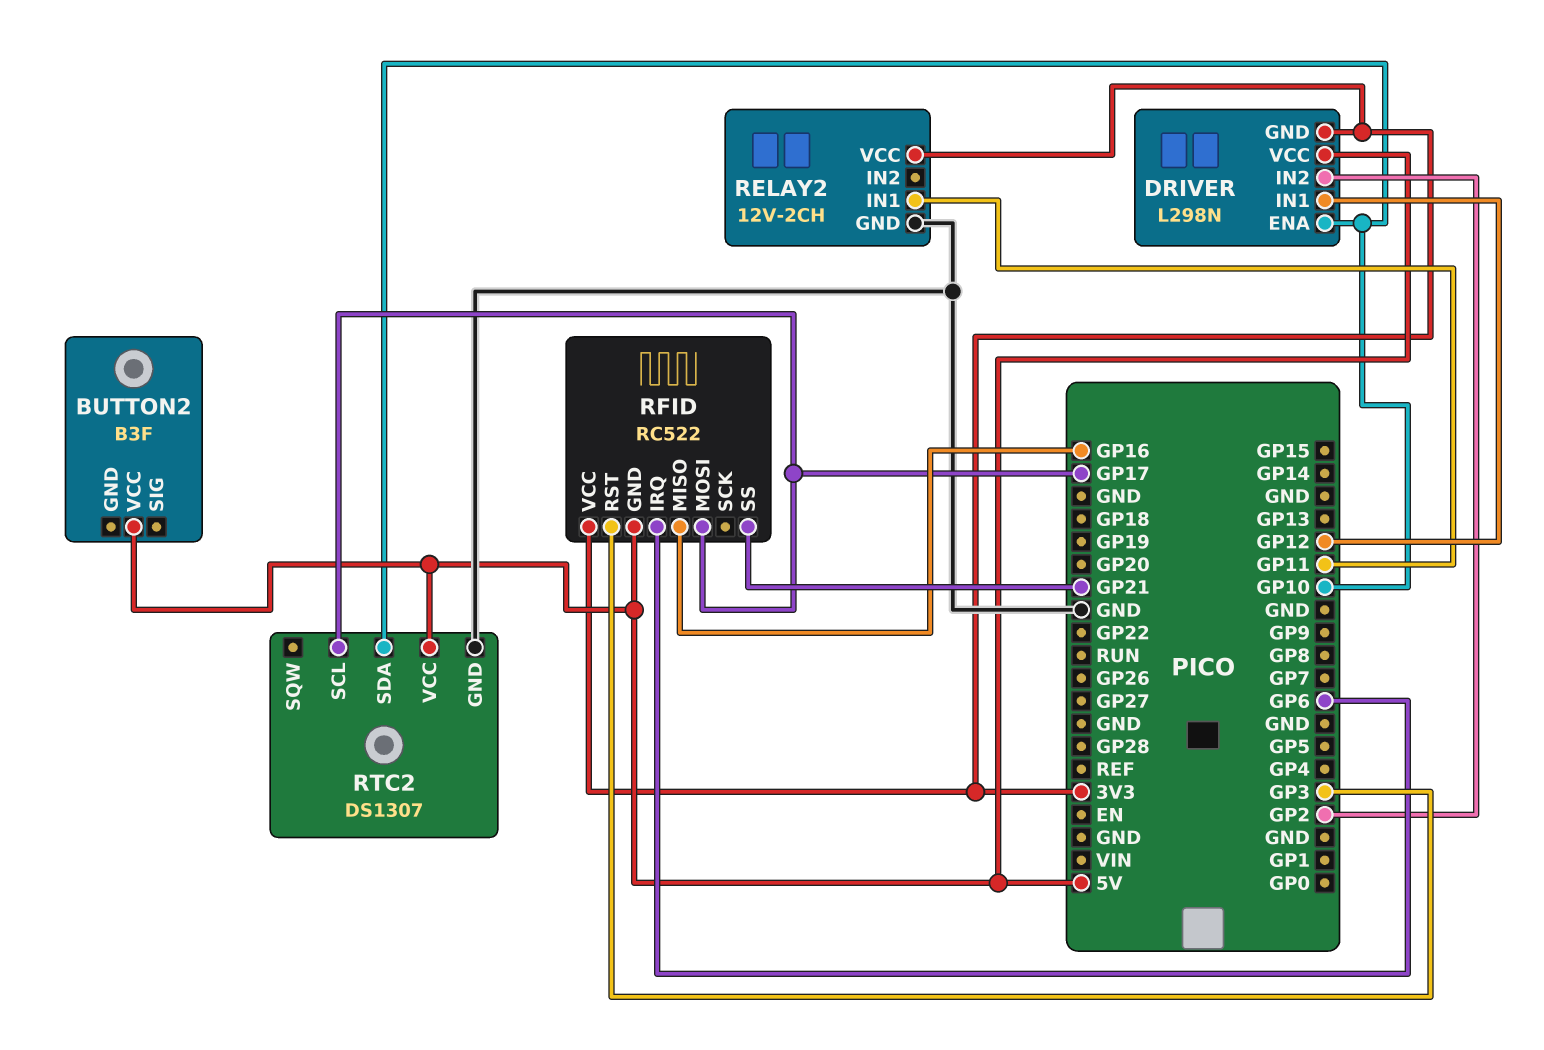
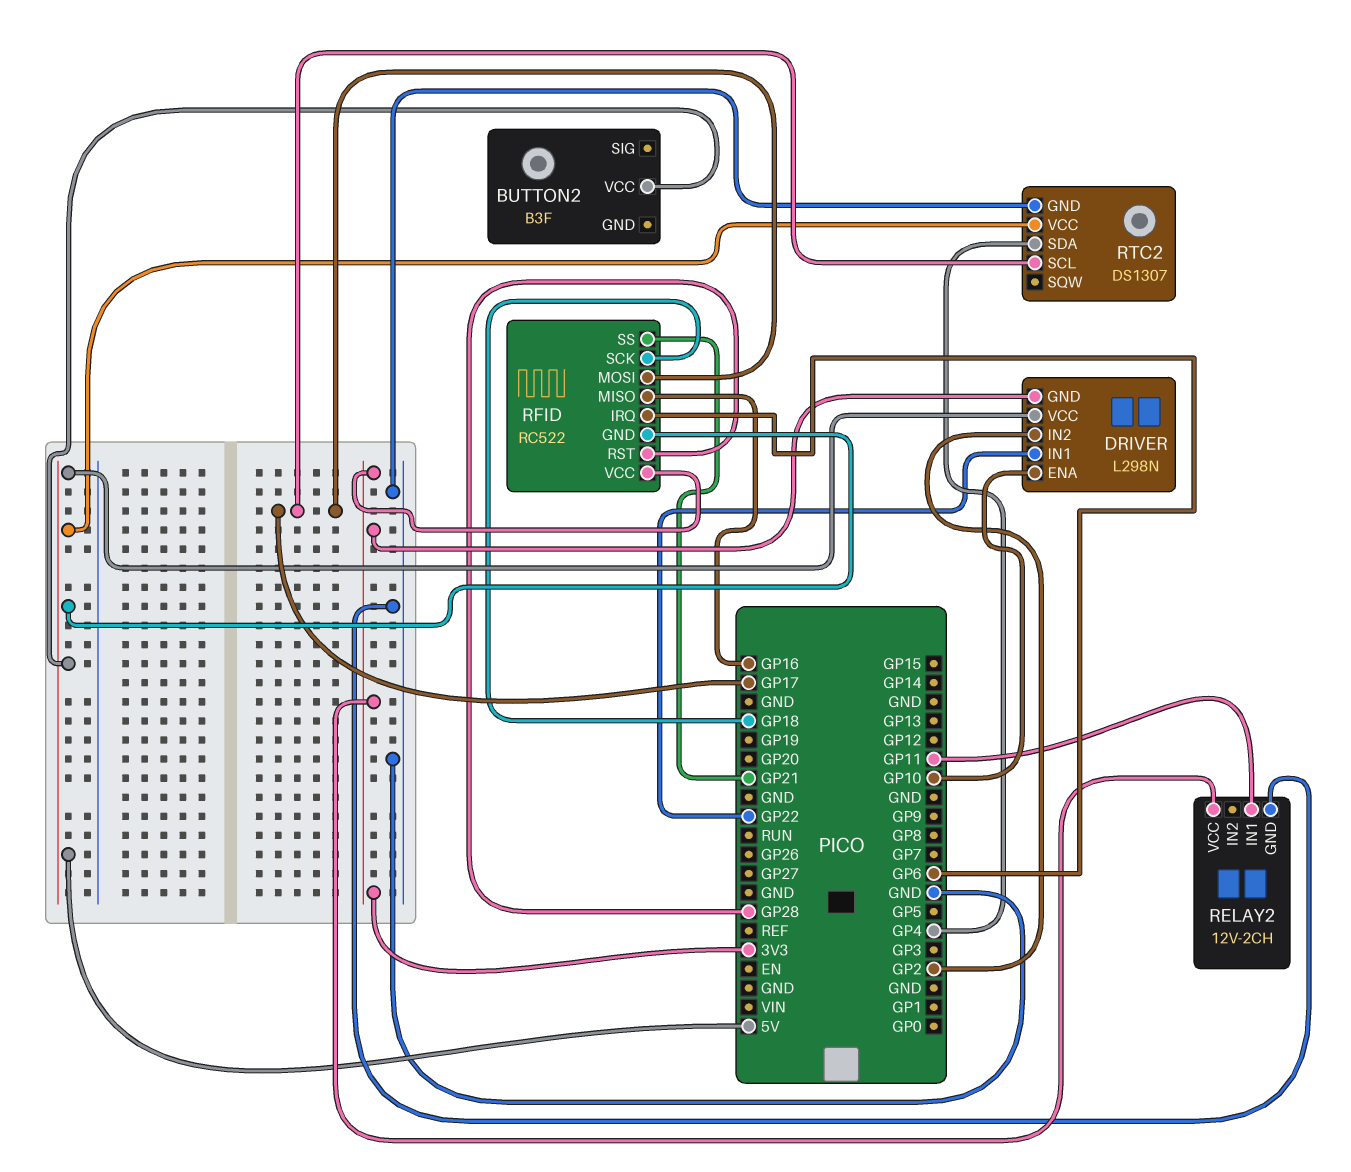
DRIVER pin IN1: GP12 -> GP22
RFID pin RST: GP3 -> GP28
RFID pin SCK: none -> GP18
RTC2 pin SDA: GP10 -> GP4

